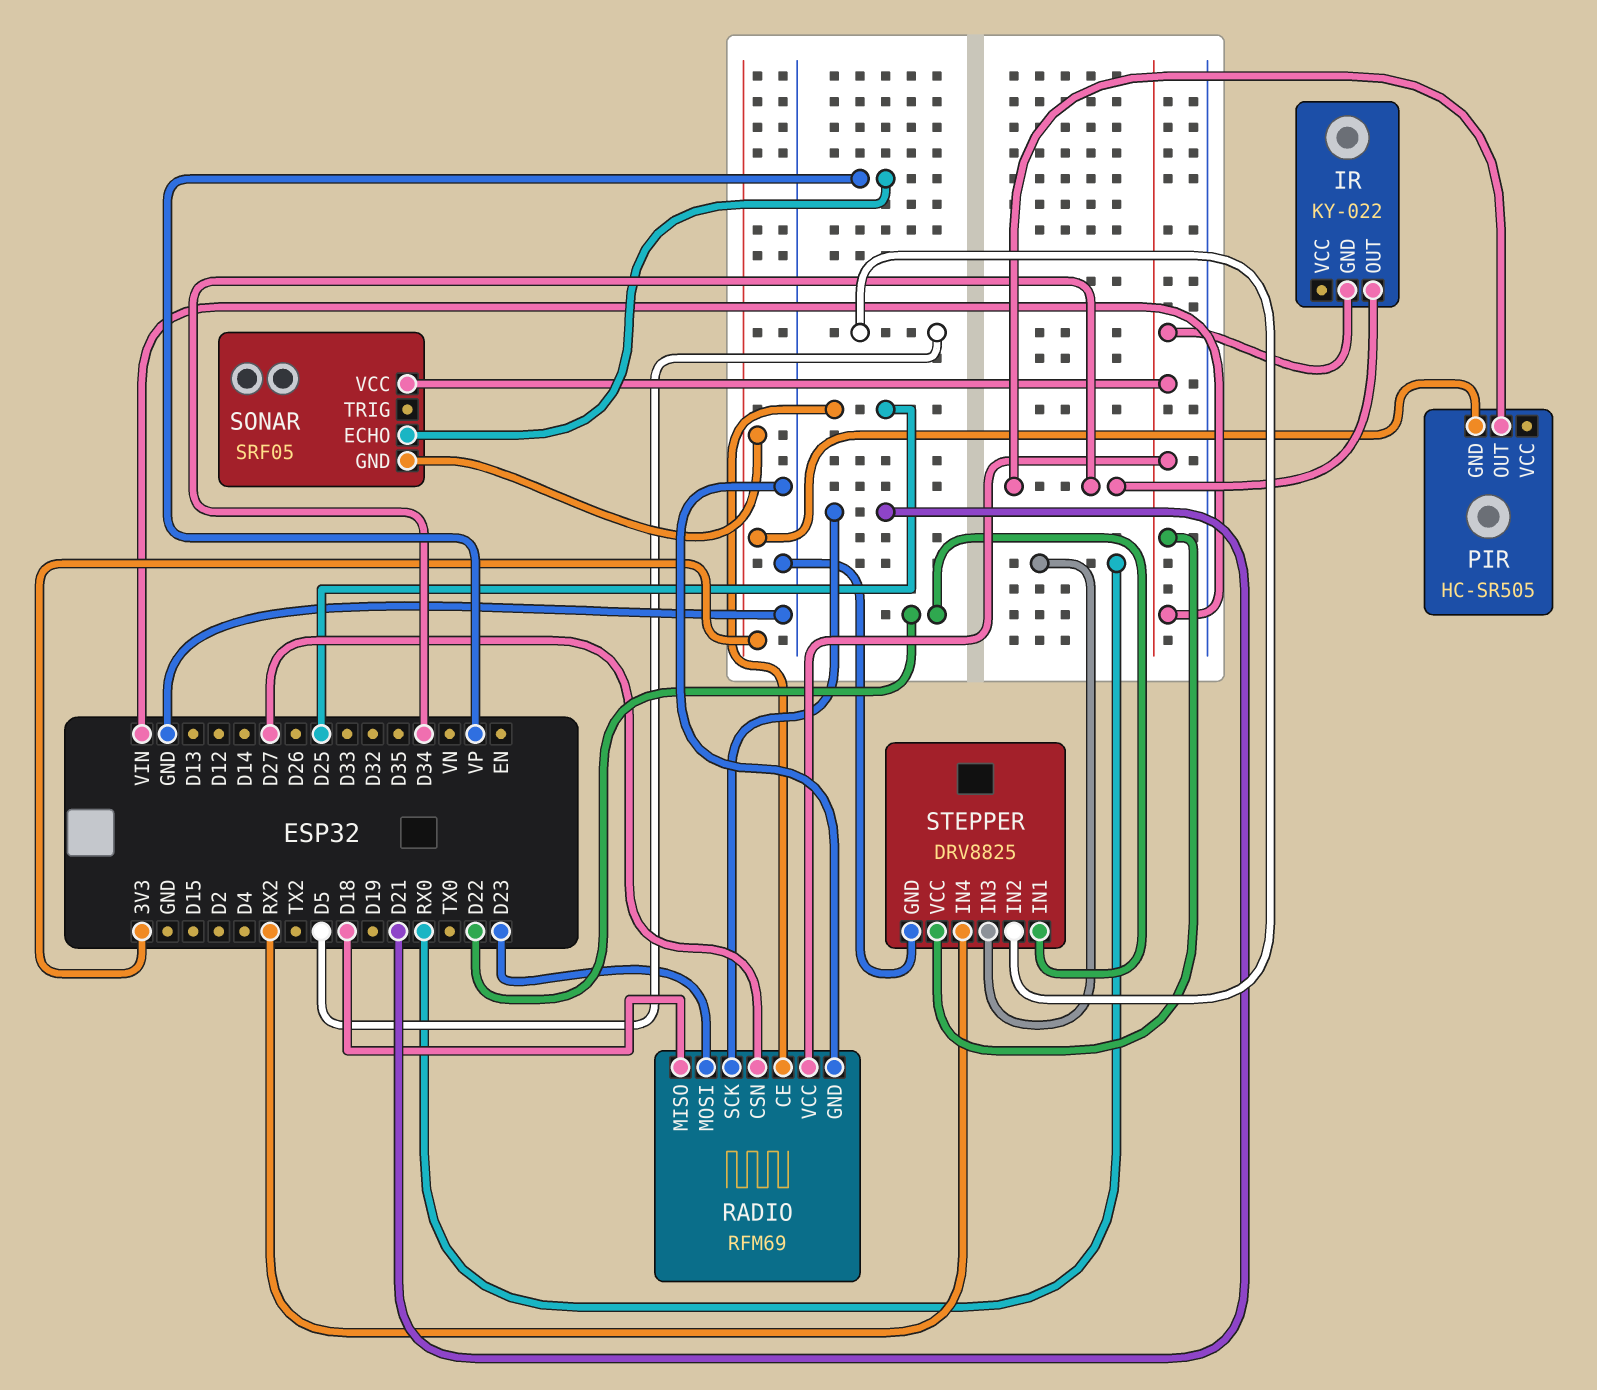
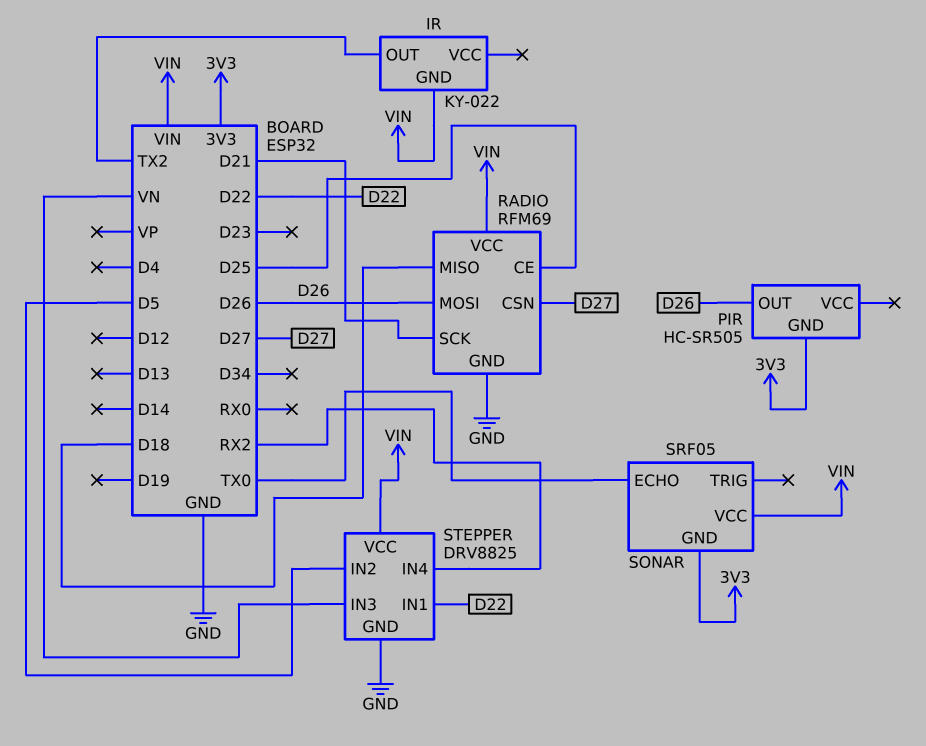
IR pin OUT: D34 -> TX2
PIR pin OUT: D34 -> D26
RADIO pin MOSI: D23 -> D26
SONAR pin ECHO: VP -> TX0
STEPPER pin IN3: RX0 -> VN

